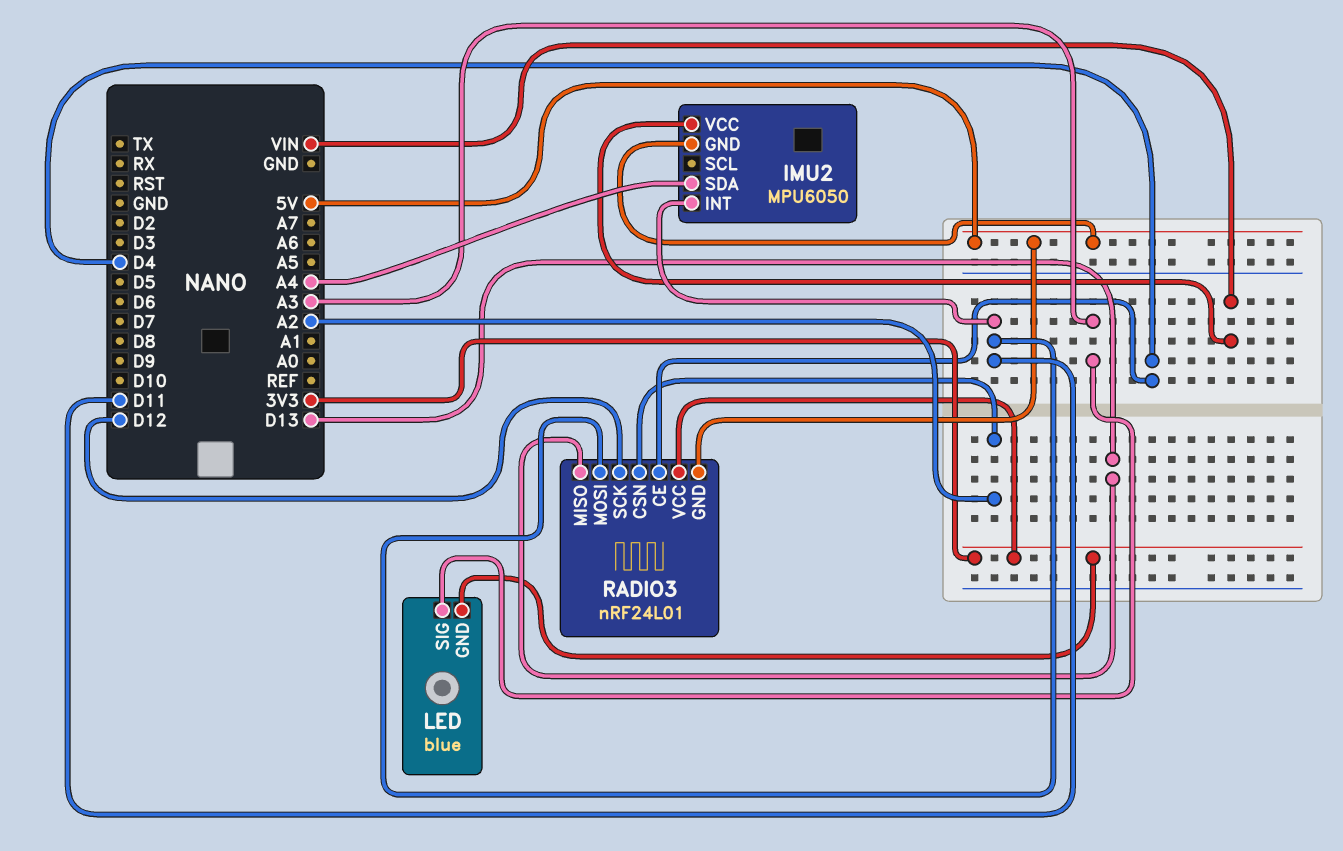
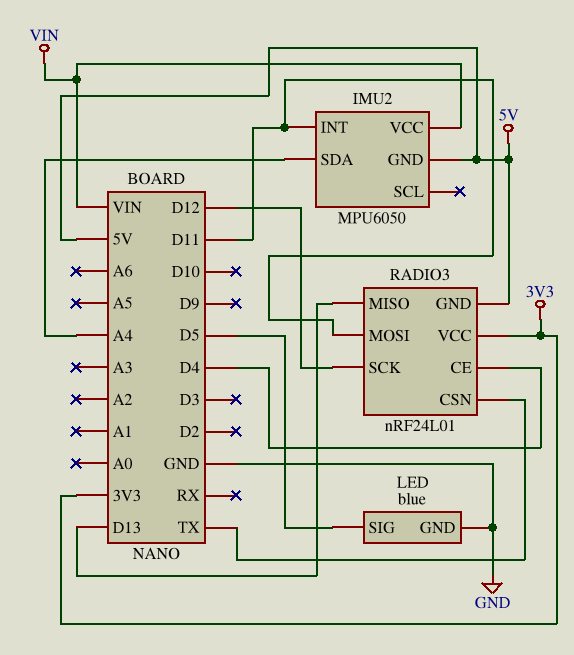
LED pin GND: 3V3 -> GND
LED pin SIG: A3 -> D5
RADIO3 pin CSN: A2 -> TX

